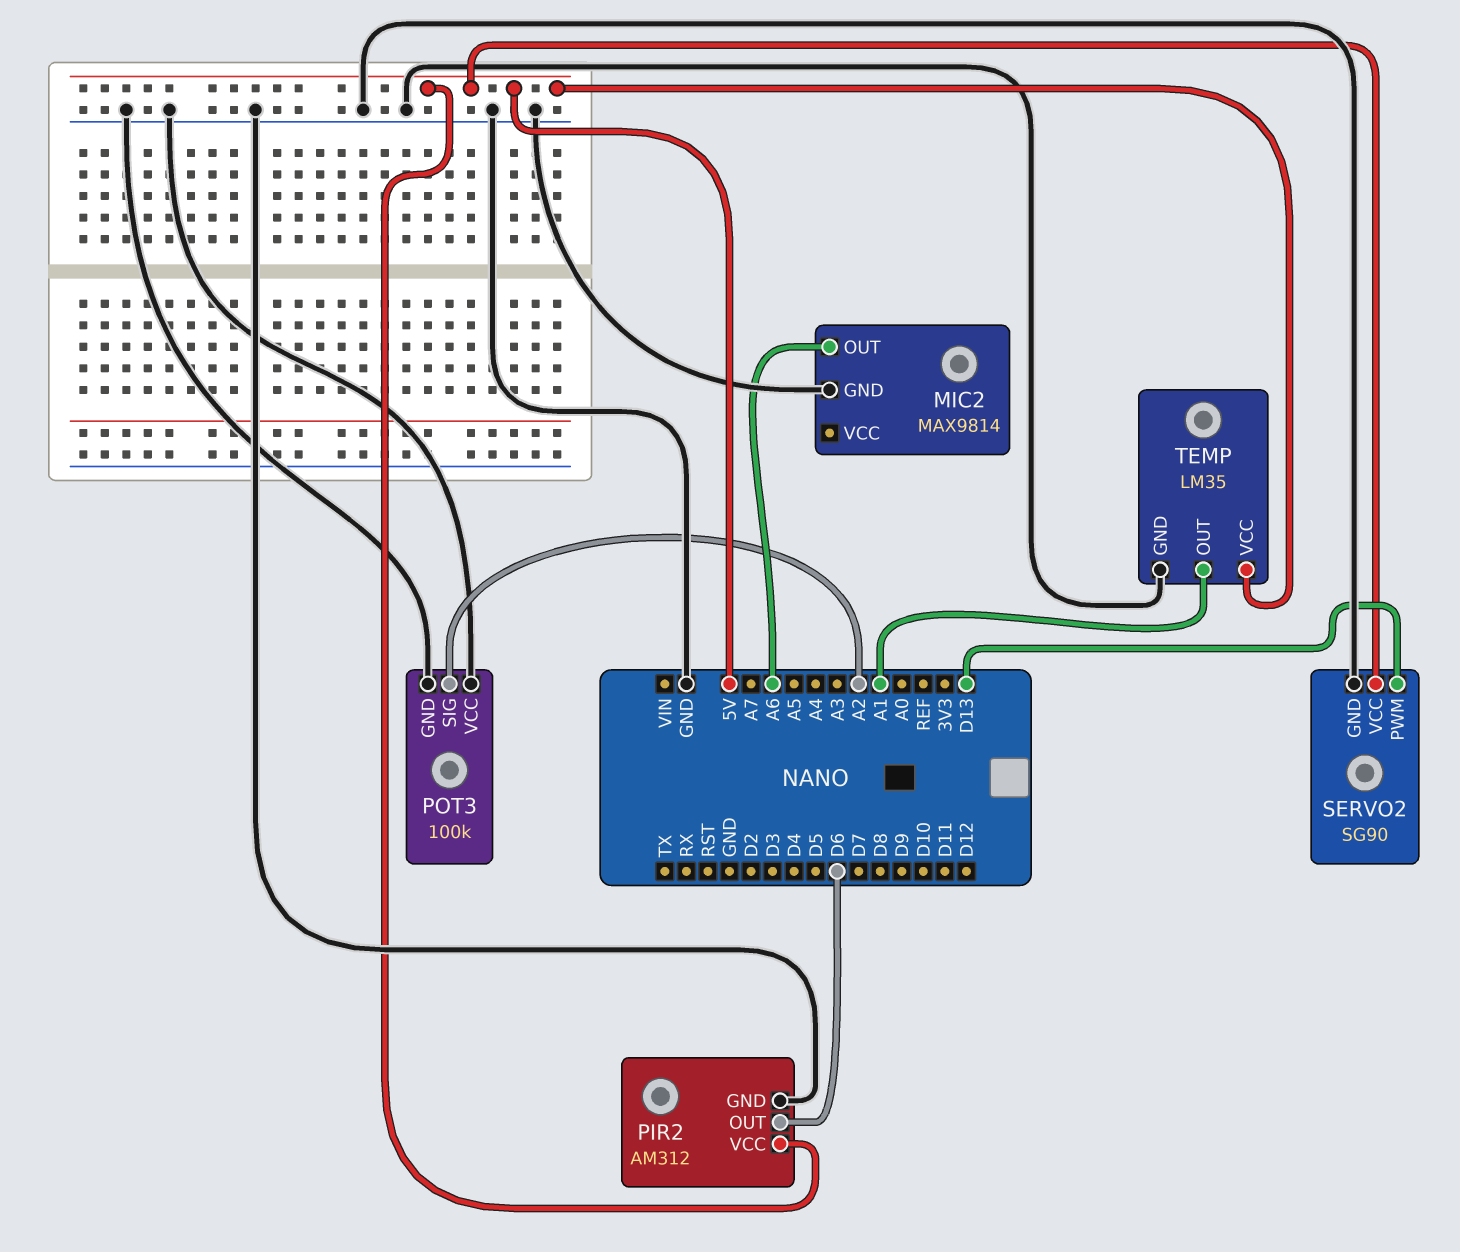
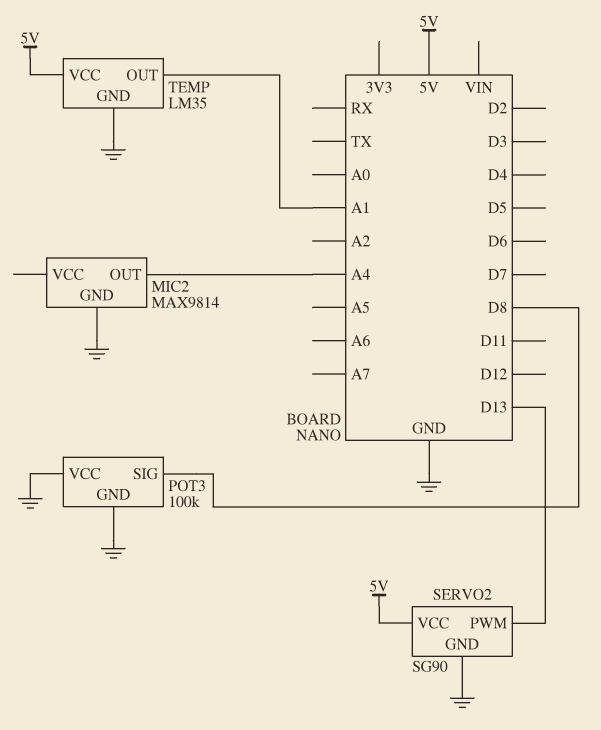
MIC2 pin OUT: A6 -> A4
PIR2: AM312 -> none
PIR2 pin GND: GND -> none
PIR2 pin OUT: D6 -> none
PIR2 pin VCC: 5V -> none
POT3 pin SIG: A2 -> D8

